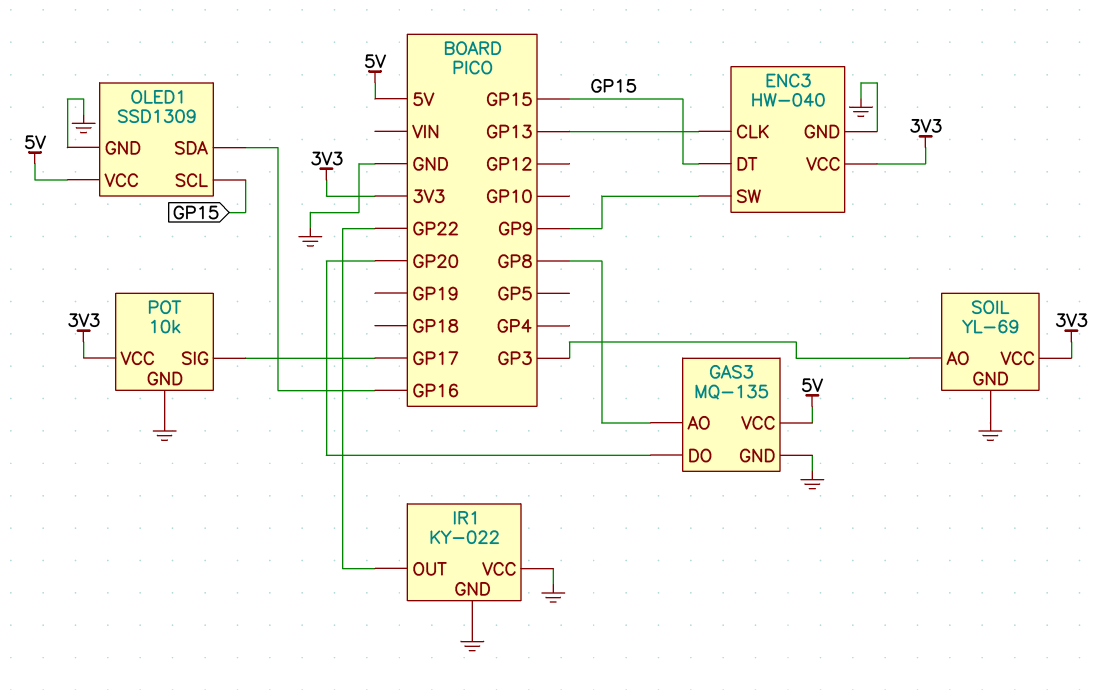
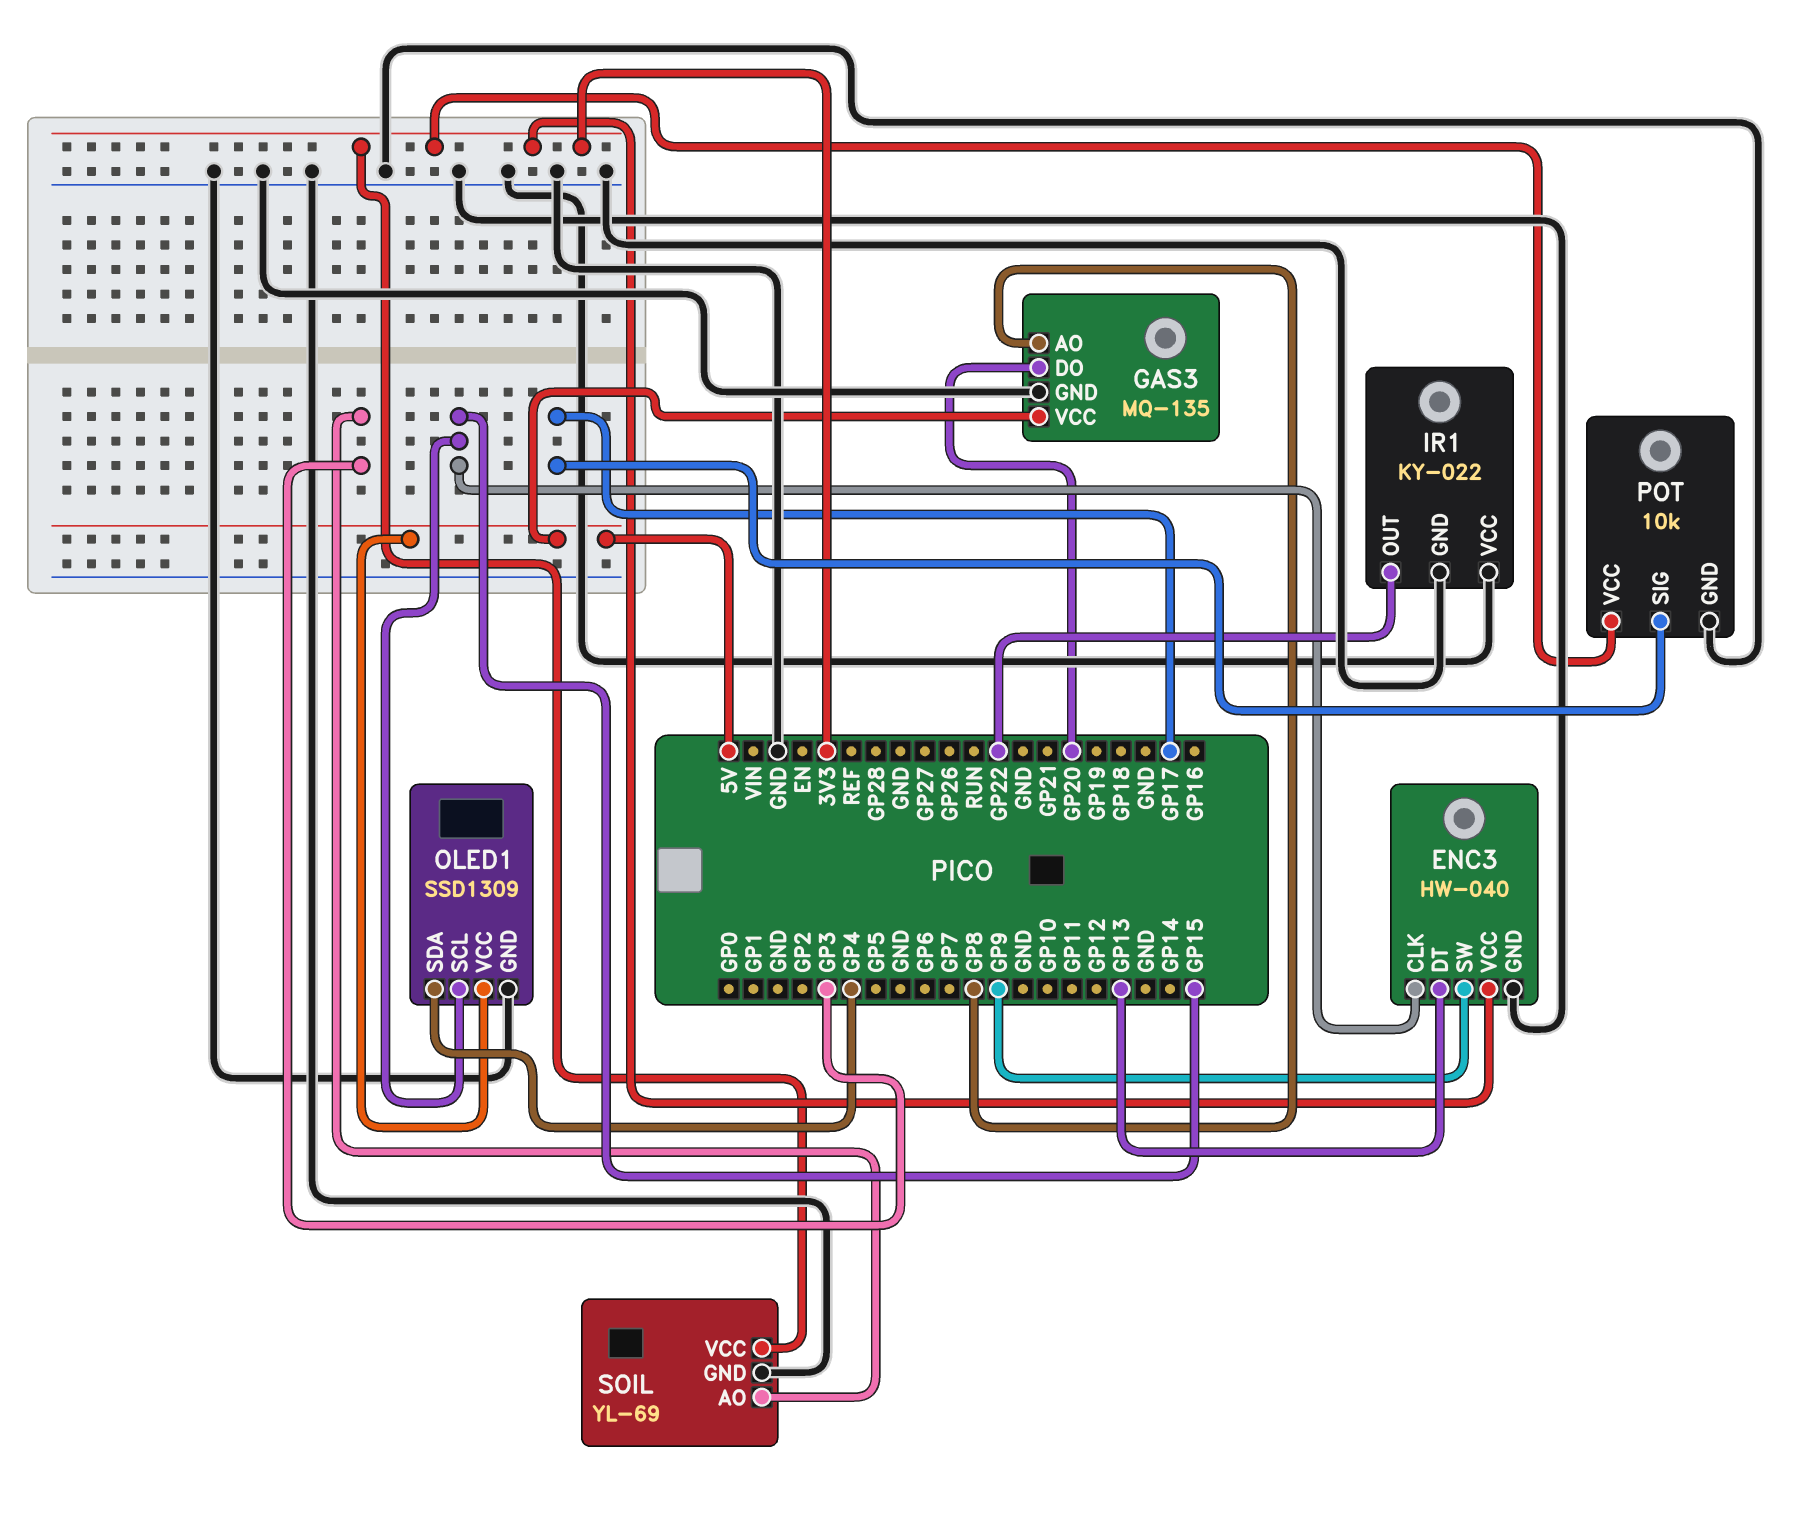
ENC3 pin CLK: GP13 -> GP15
ENC3 pin DT: GP15 -> GP13
OLED1 pin SDA: GP16 -> GP4

